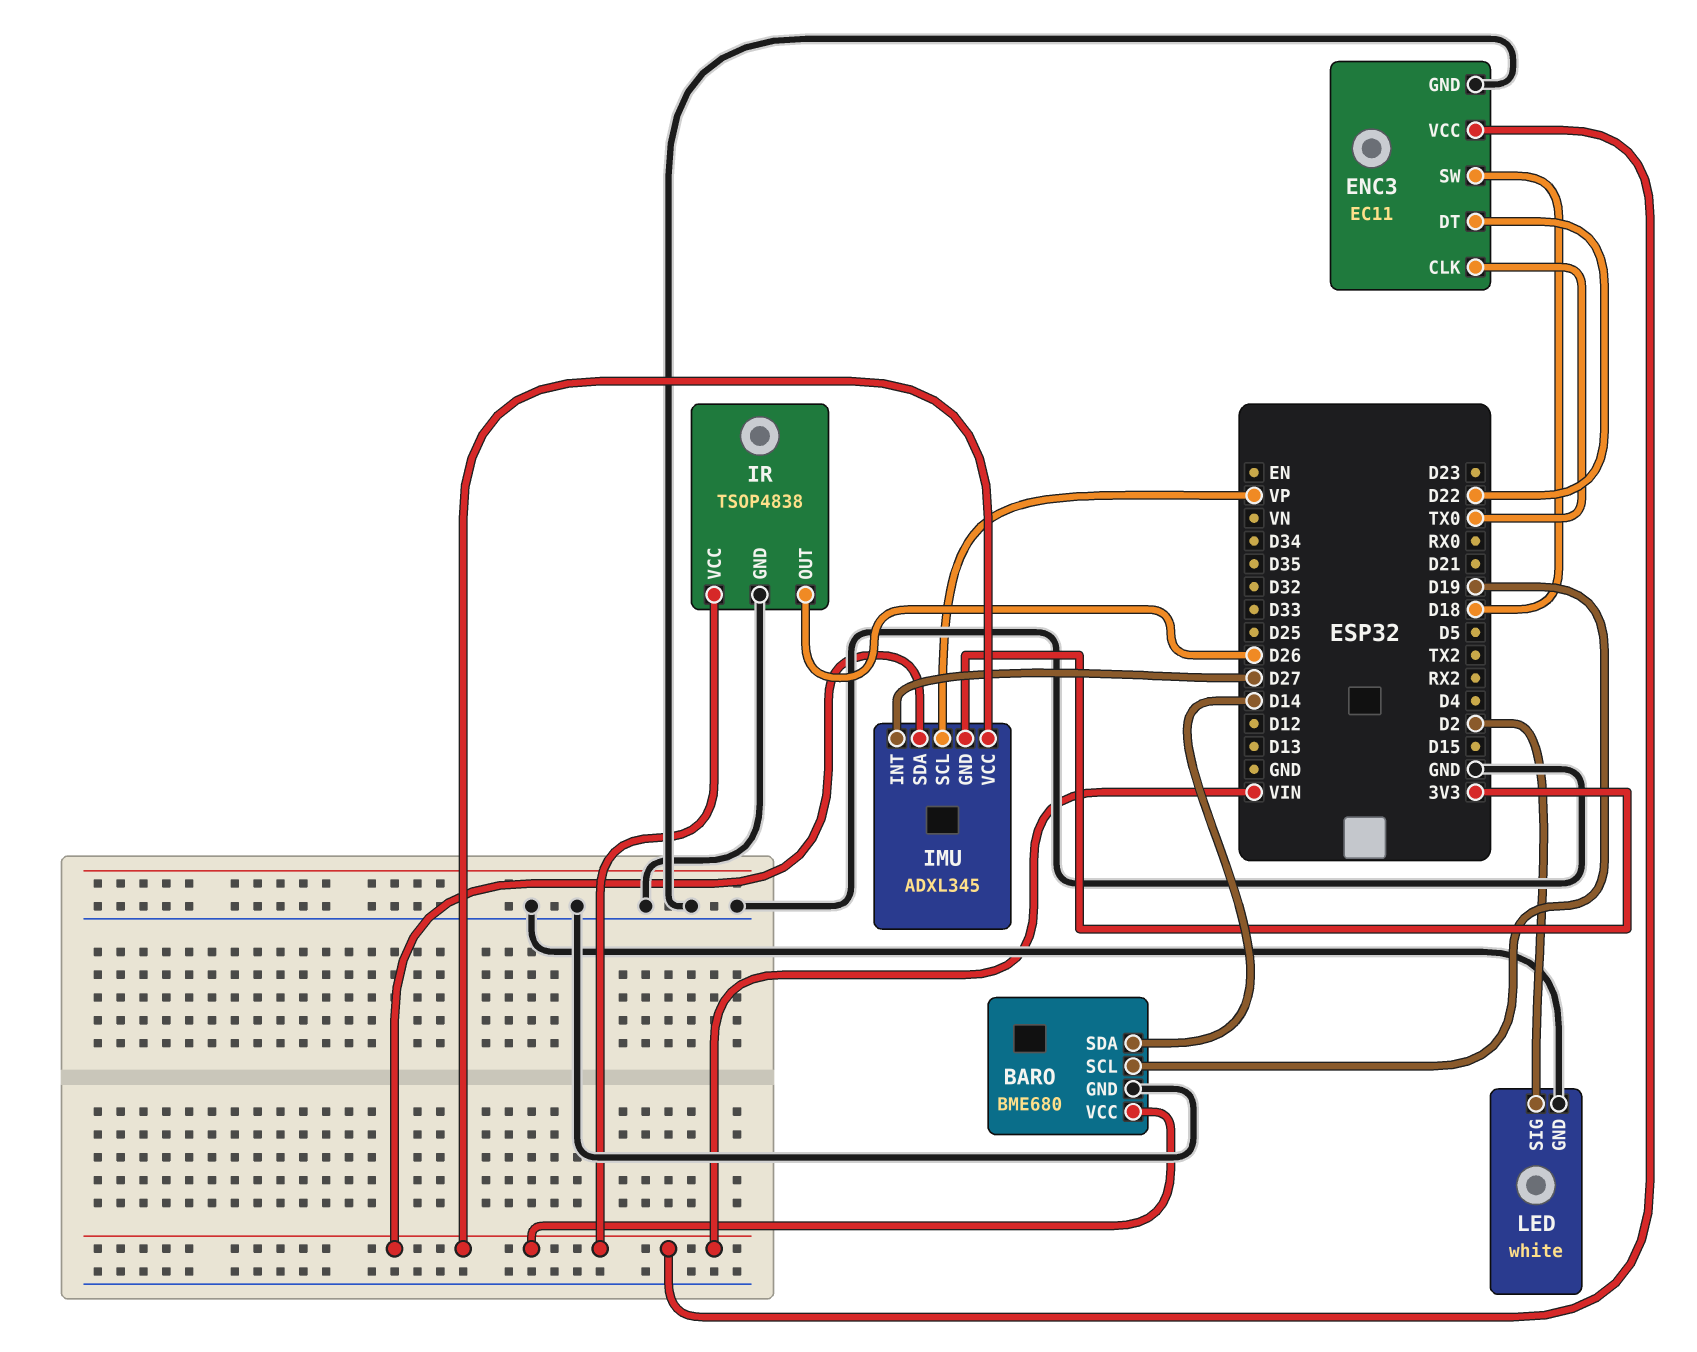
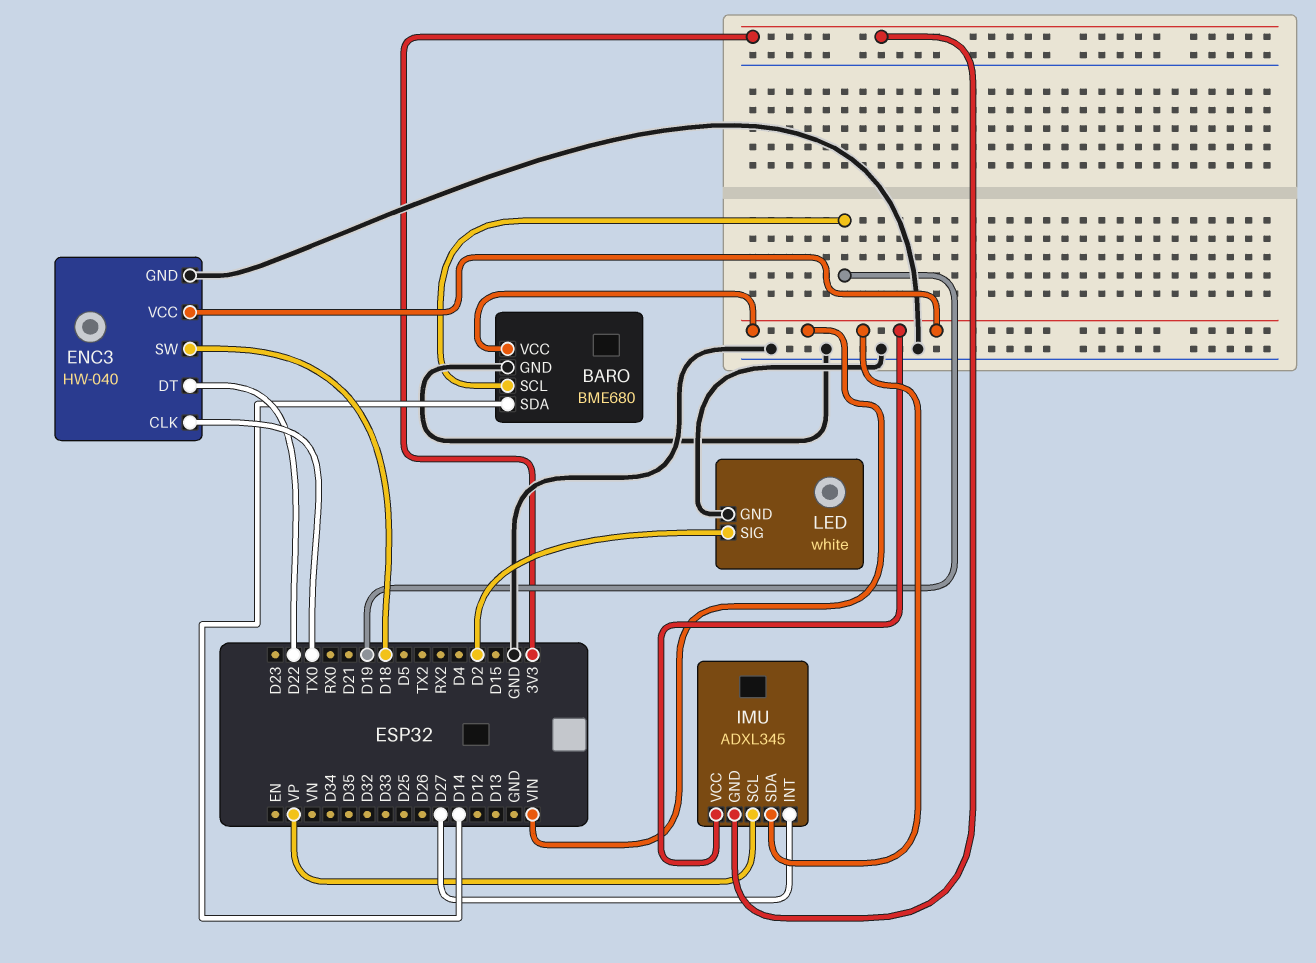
ENC3: EC11 -> HW-040
IR: TSOP4838 -> none
IR pin GND: GND -> none
IR pin OUT: D26 -> none
IR pin VCC: VIN -> none

